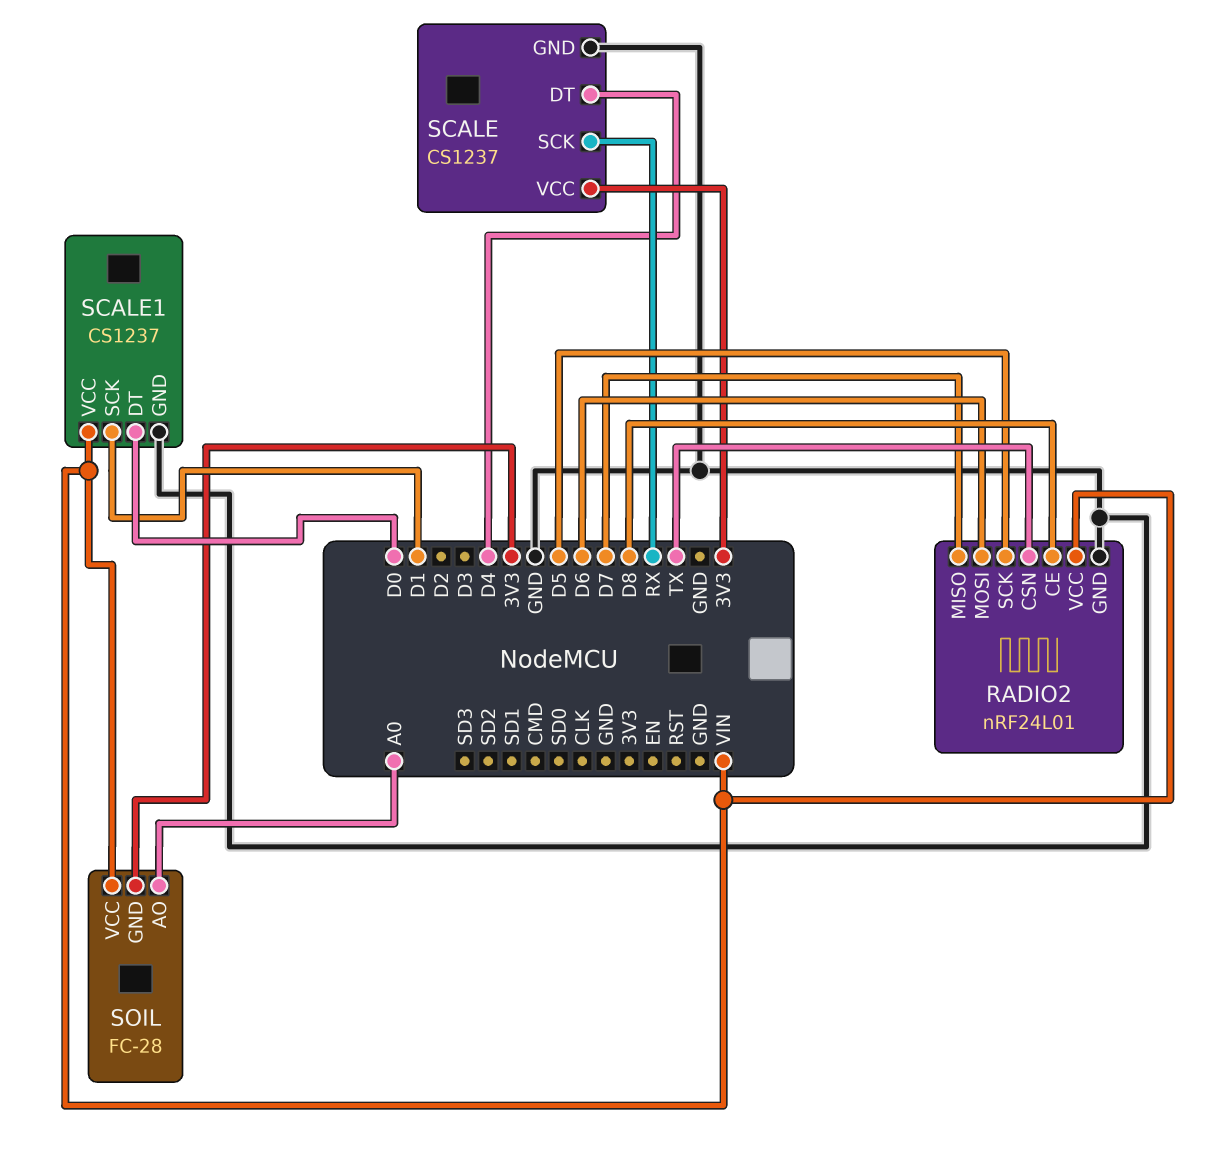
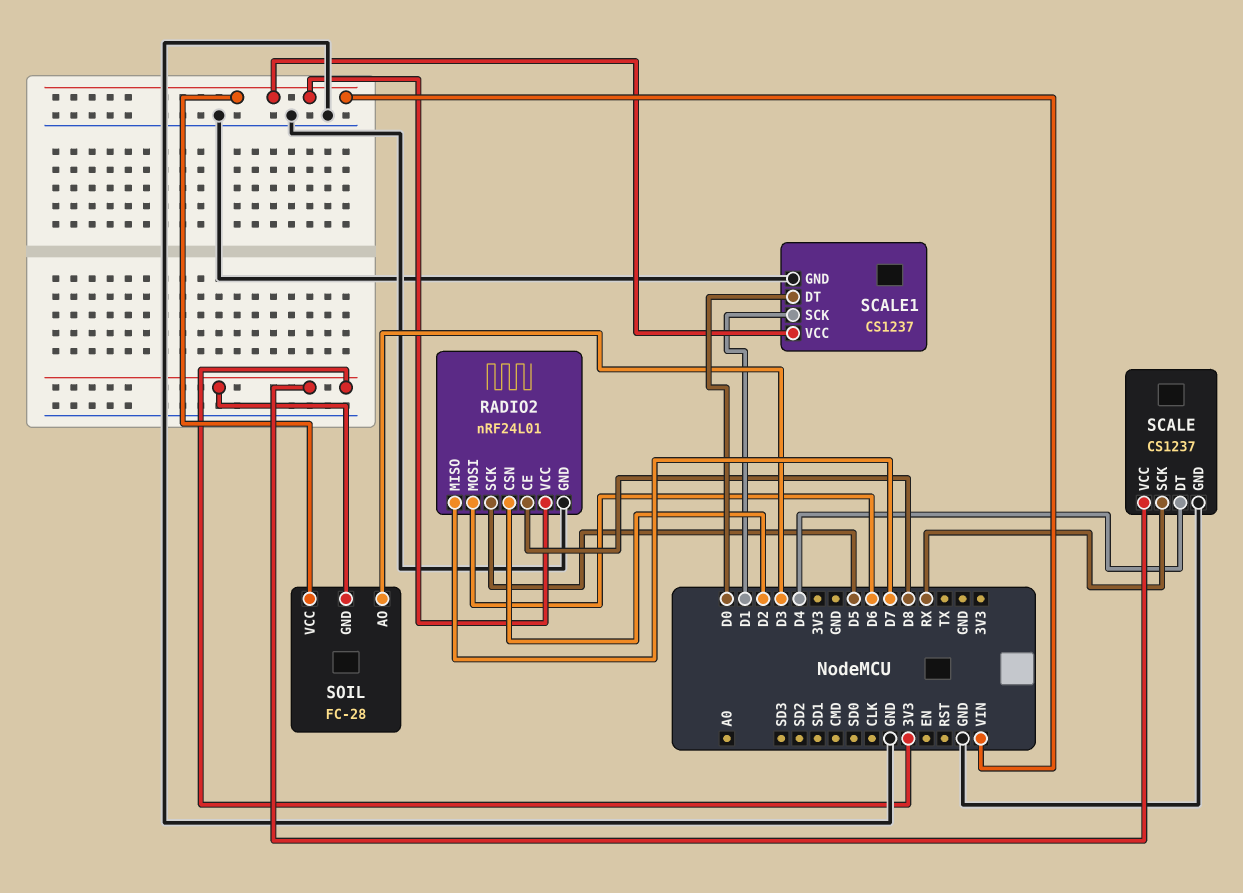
RADIO2 pin CSN: TX -> D2
SOIL pin AO: A0 -> D3

